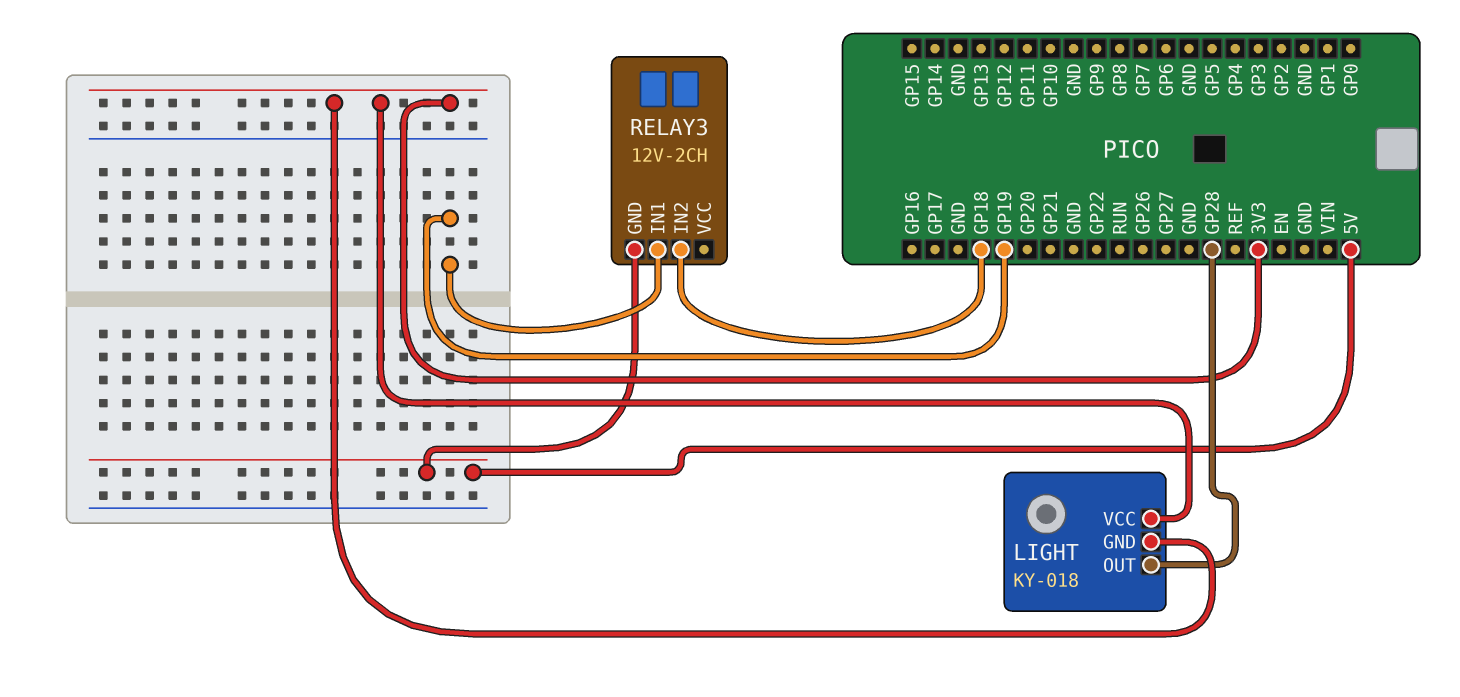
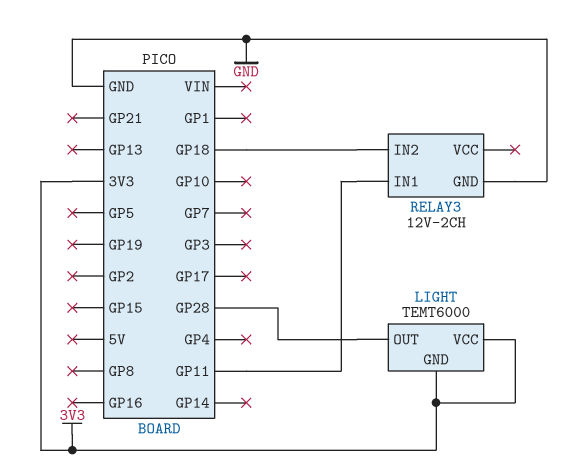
LIGHT: KY-018 -> TEMT6000
RELAY3 pin GND: 5V -> GND
RELAY3 pin IN1: GP19 -> GP11

